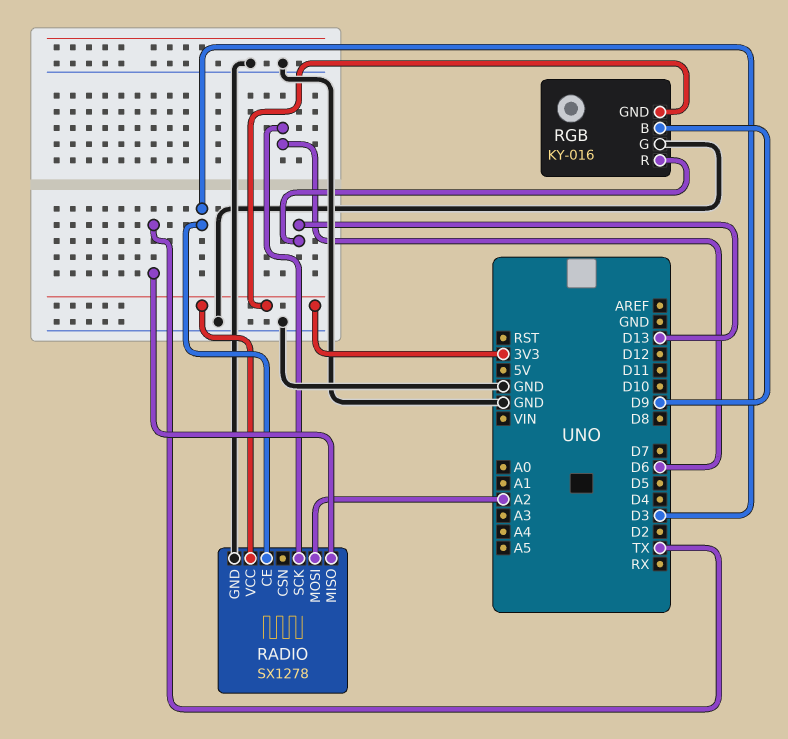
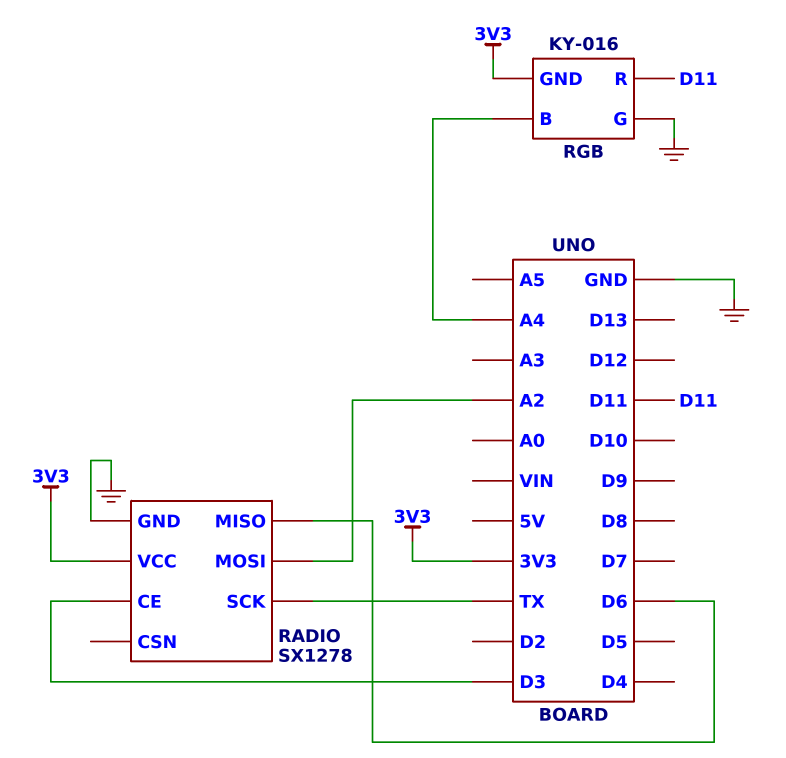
RADIO pin MISO: TX -> D6
RADIO pin SCK: D6 -> TX
RGB pin B: D9 -> A4
RGB pin R: D13 -> D11

